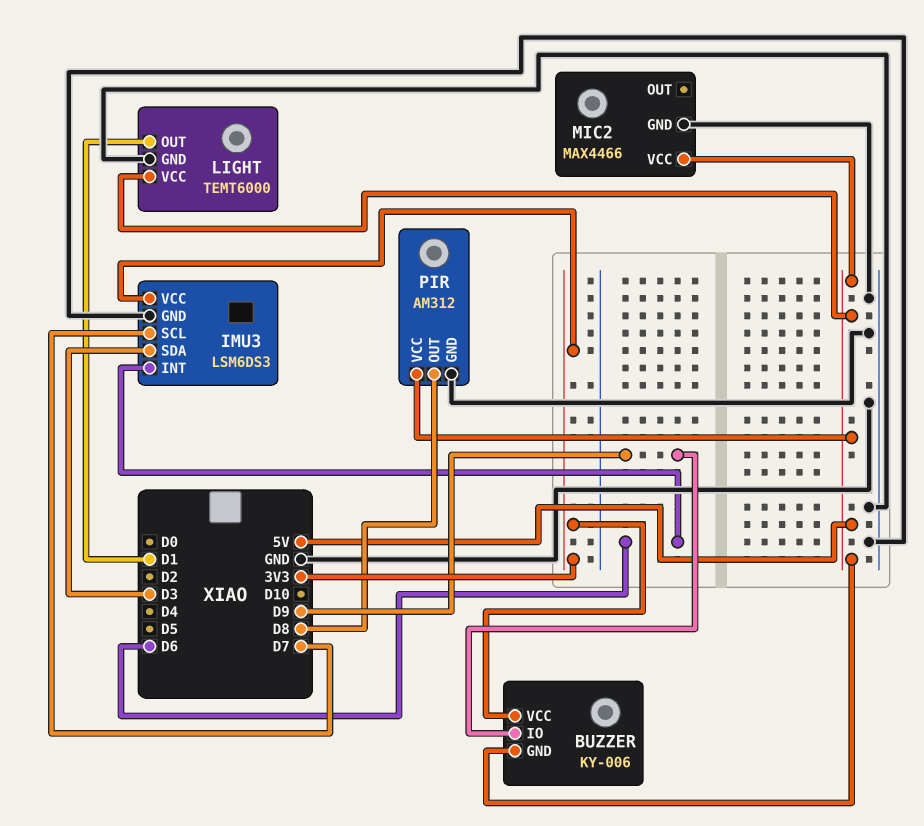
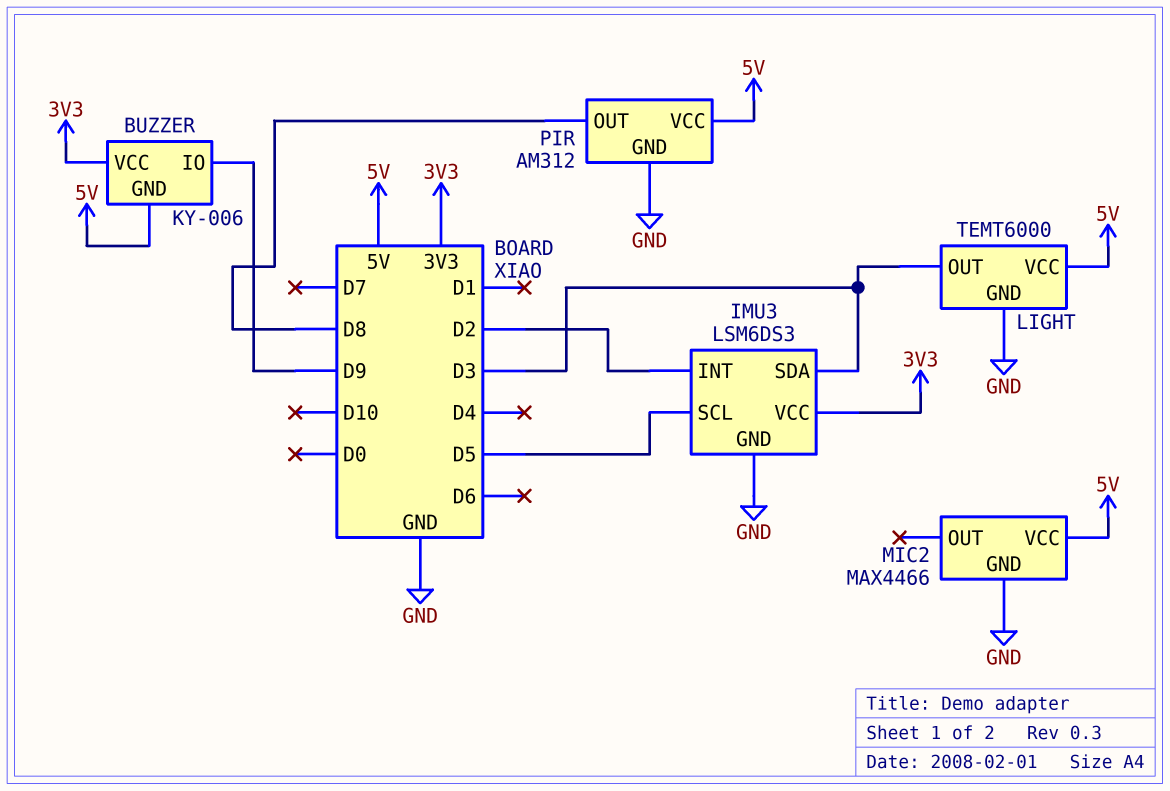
IMU3 pin INT: D6 -> D2
IMU3 pin SCL: D7 -> D5
LIGHT pin OUT: D1 -> D3

